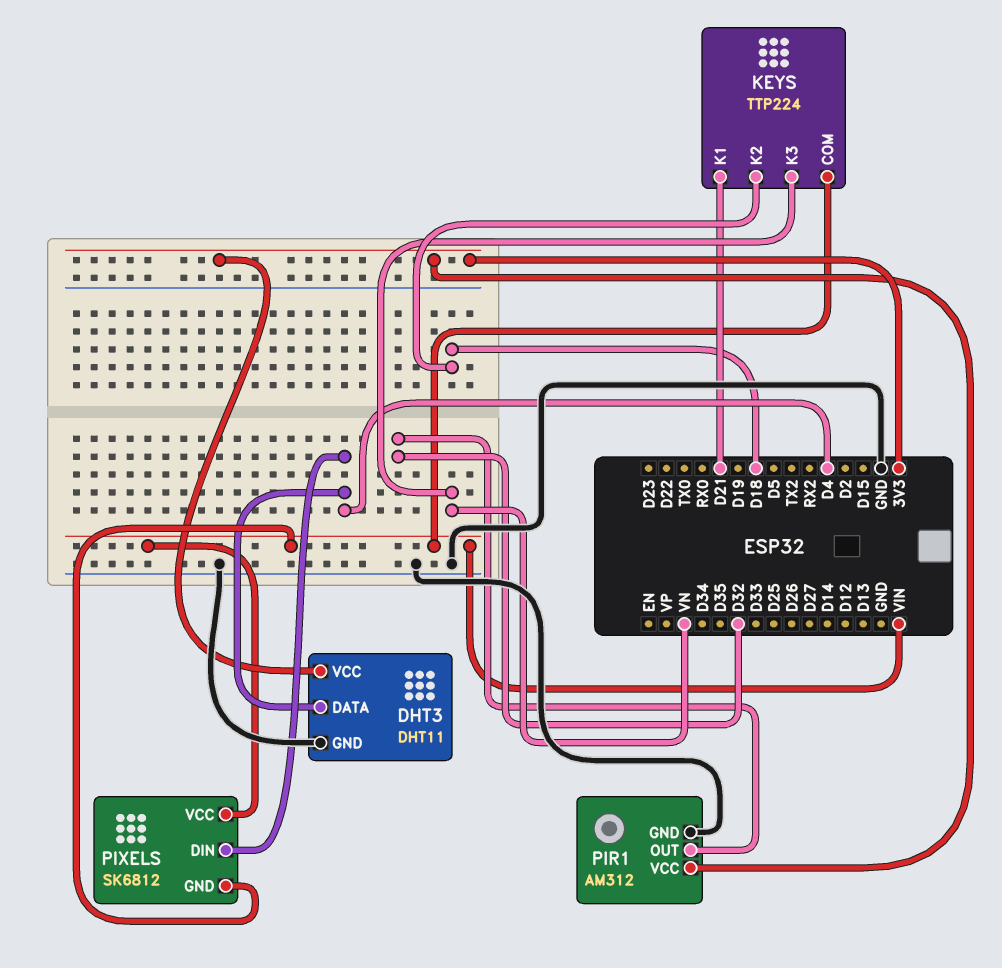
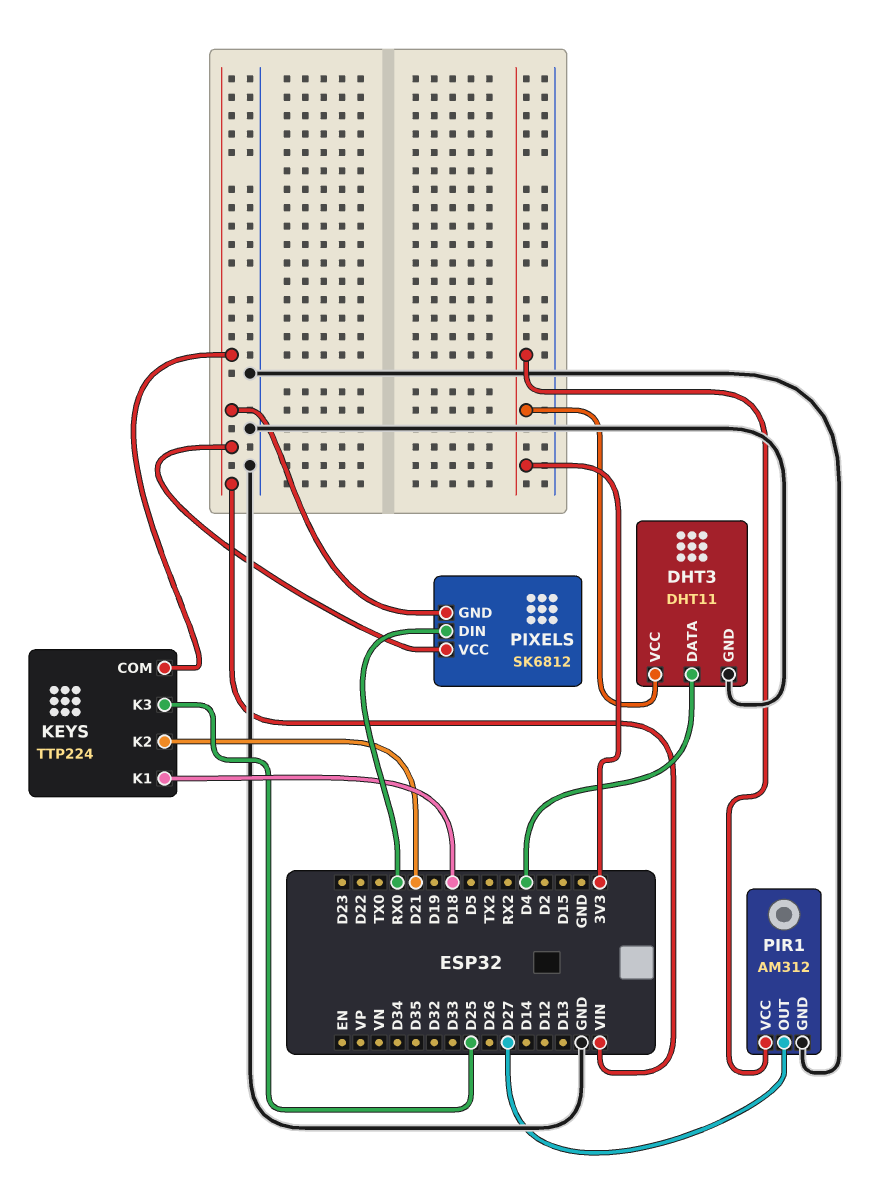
KEYS pin K1: D21 -> D18
KEYS pin K2: D18 -> D21
KEYS pin K3: VN -> D25
PIR1 pin OUT: D32 -> D27
PIXELS pin DIN: D4 -> RX0

